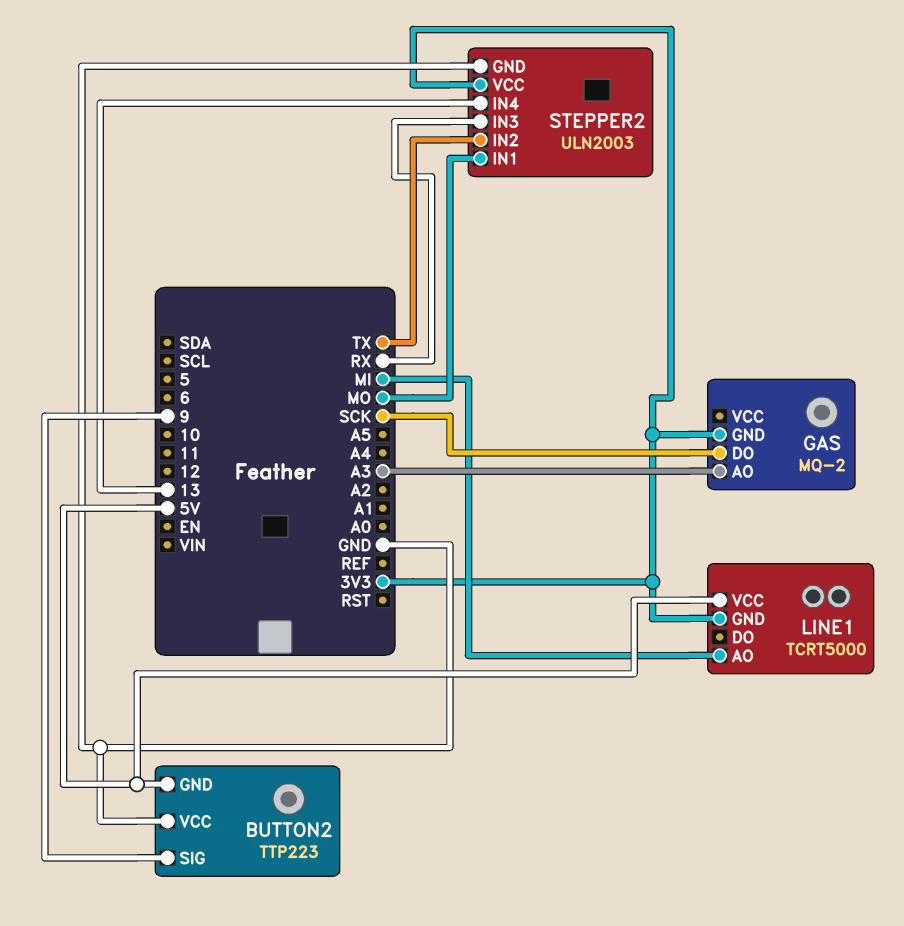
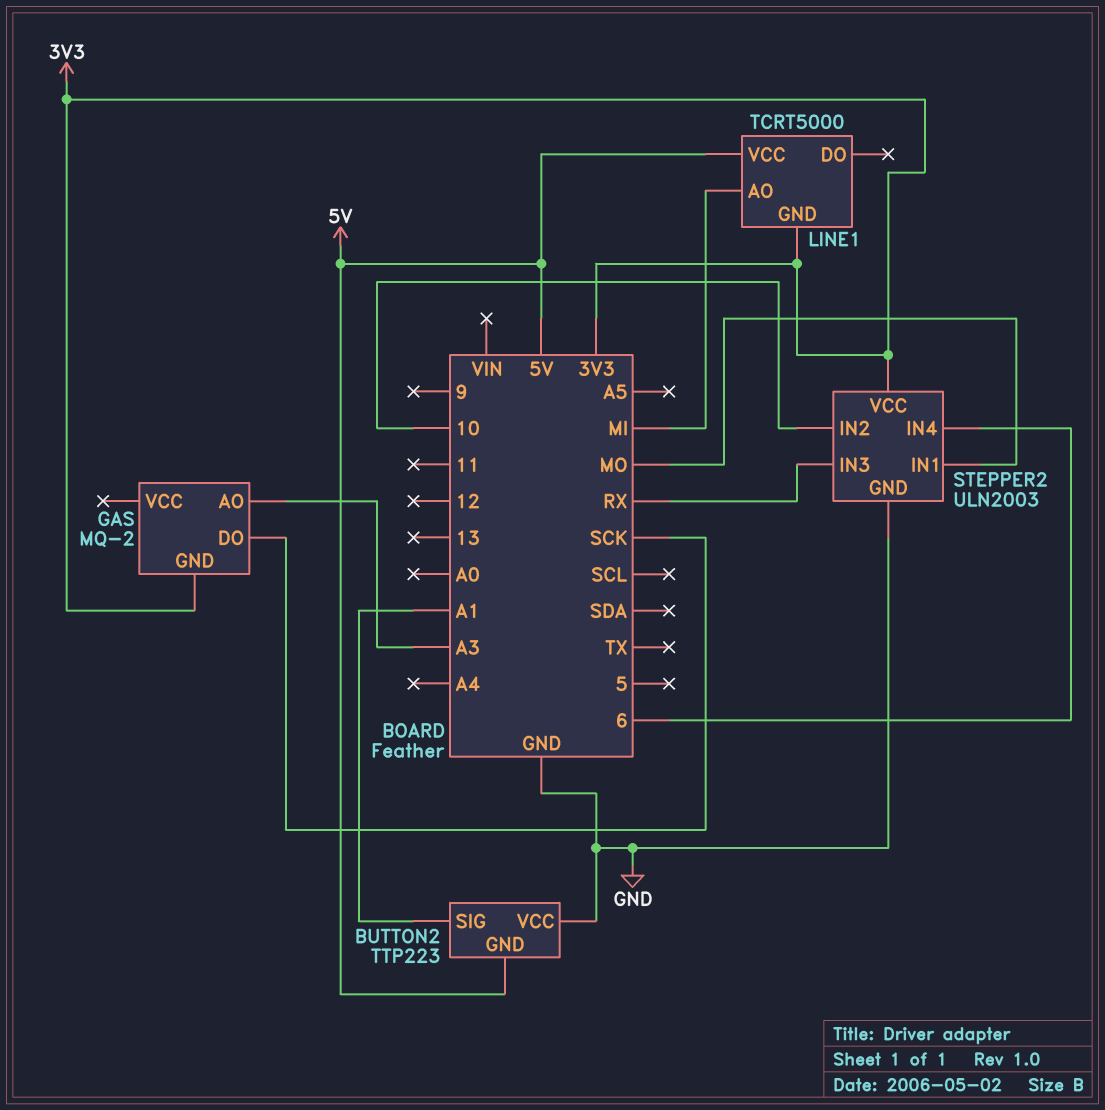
BUTTON2 pin SIG: 9 -> A1
STEPPER2 pin IN2: TX -> 10
STEPPER2 pin IN4: 13 -> 6

